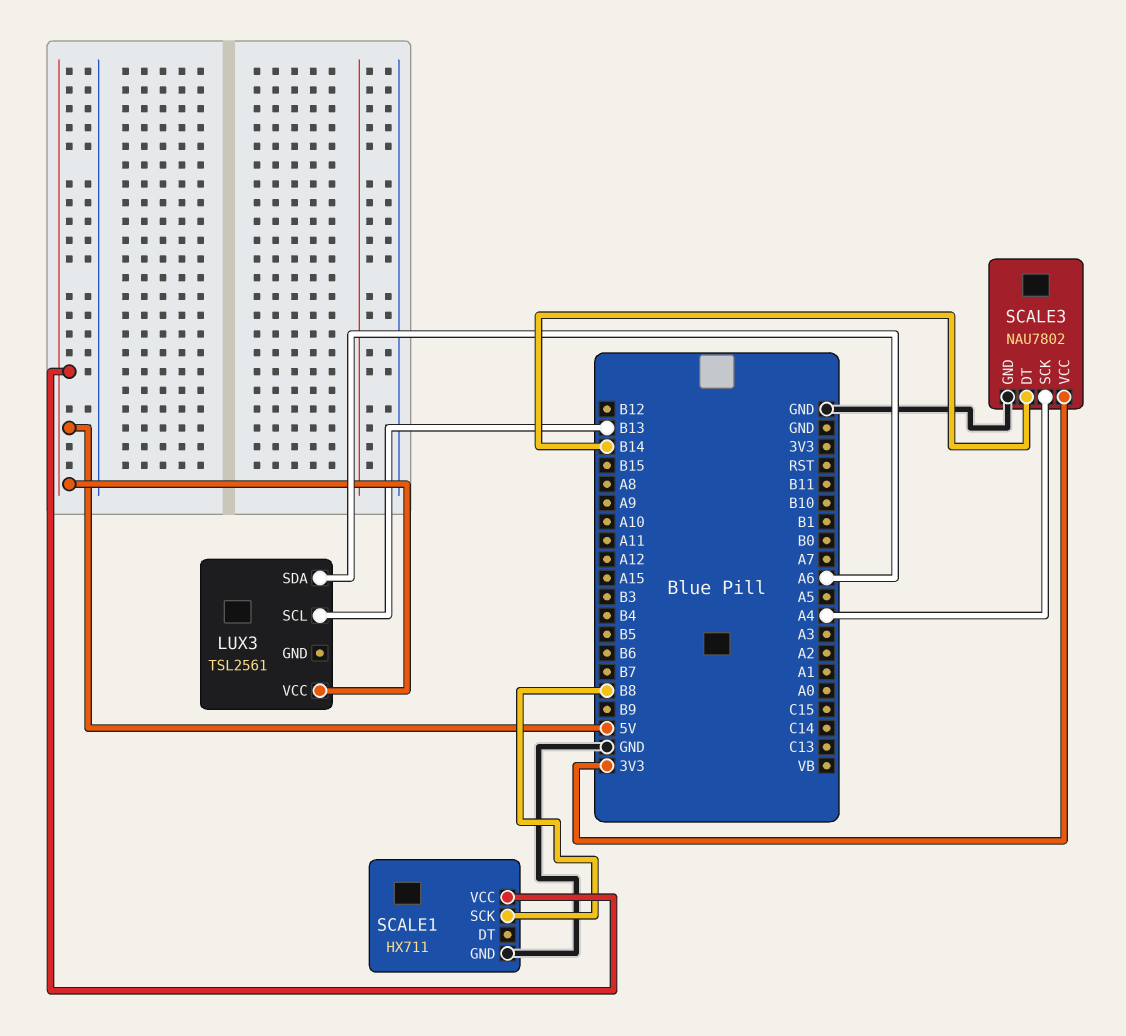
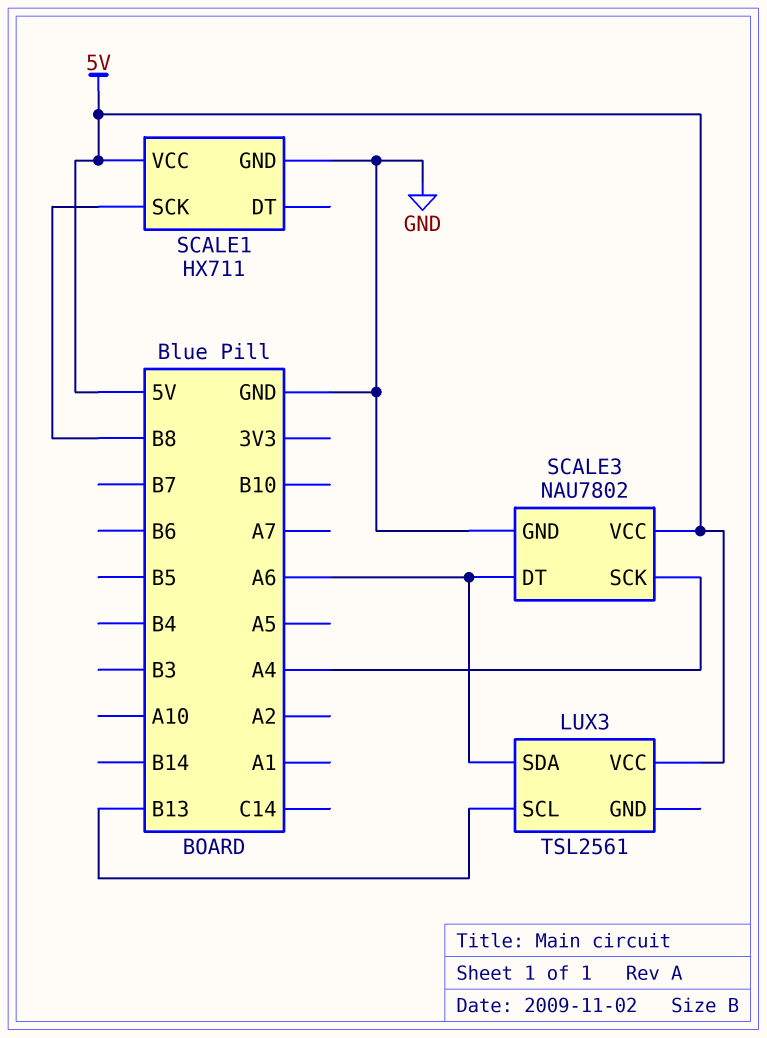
SCALE3 pin DT: B14 -> A6
SCALE3 pin VCC: 3V3 -> 5V

